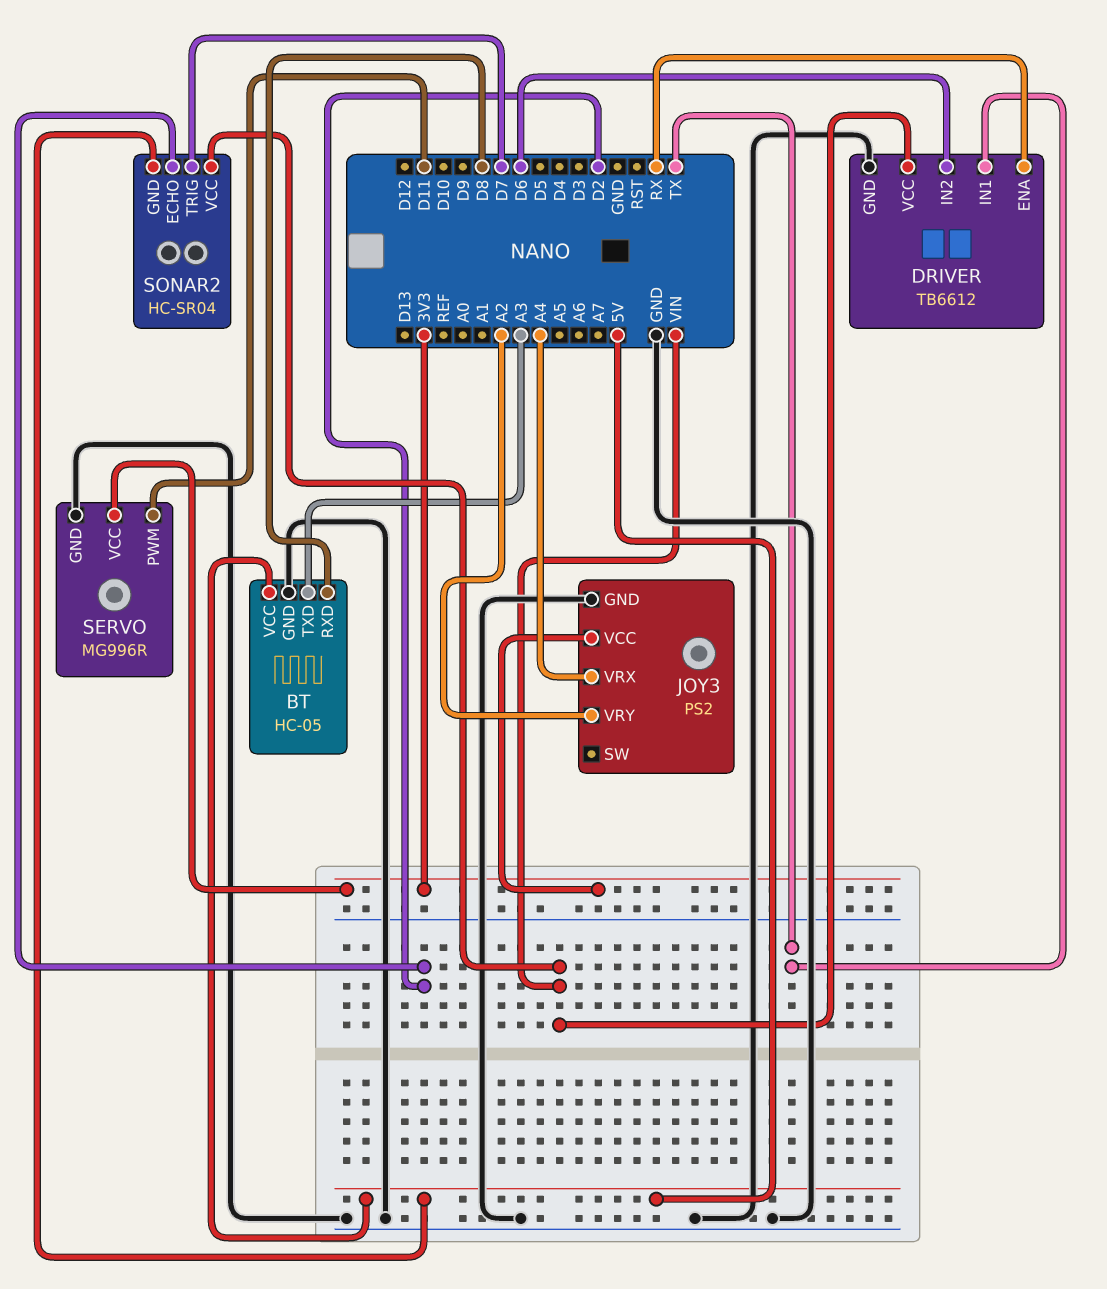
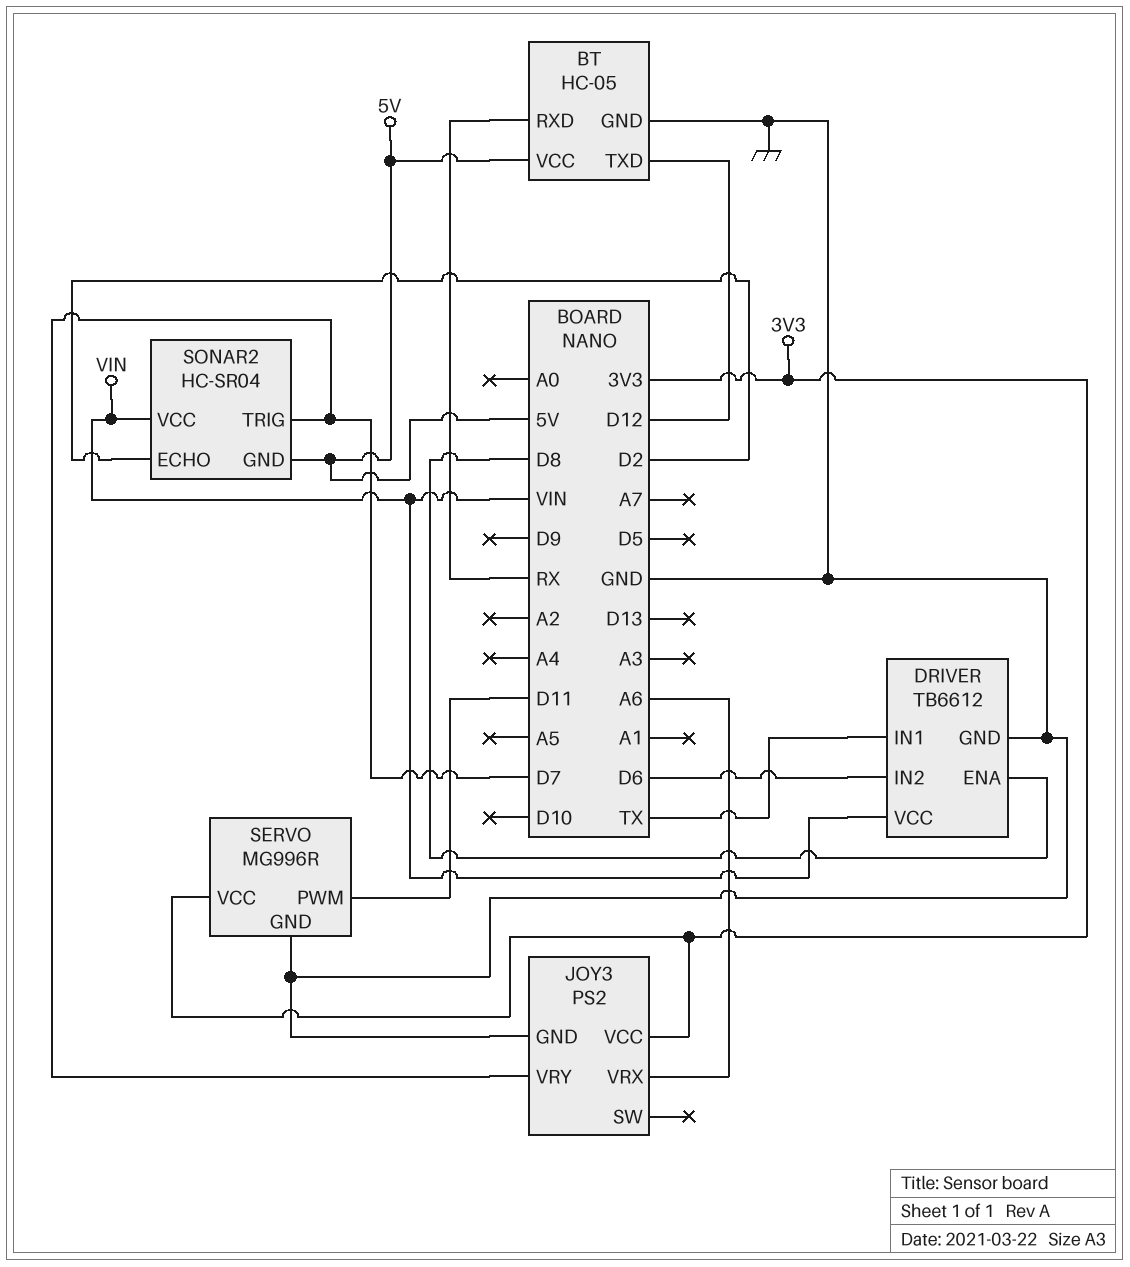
BT pin RXD: D8 -> RX
BT pin TXD: A3 -> D12
DRIVER pin ENA: RX -> D8
JOY3 pin VRX: A4 -> A6
JOY3 pin VRY: A2 -> D7

